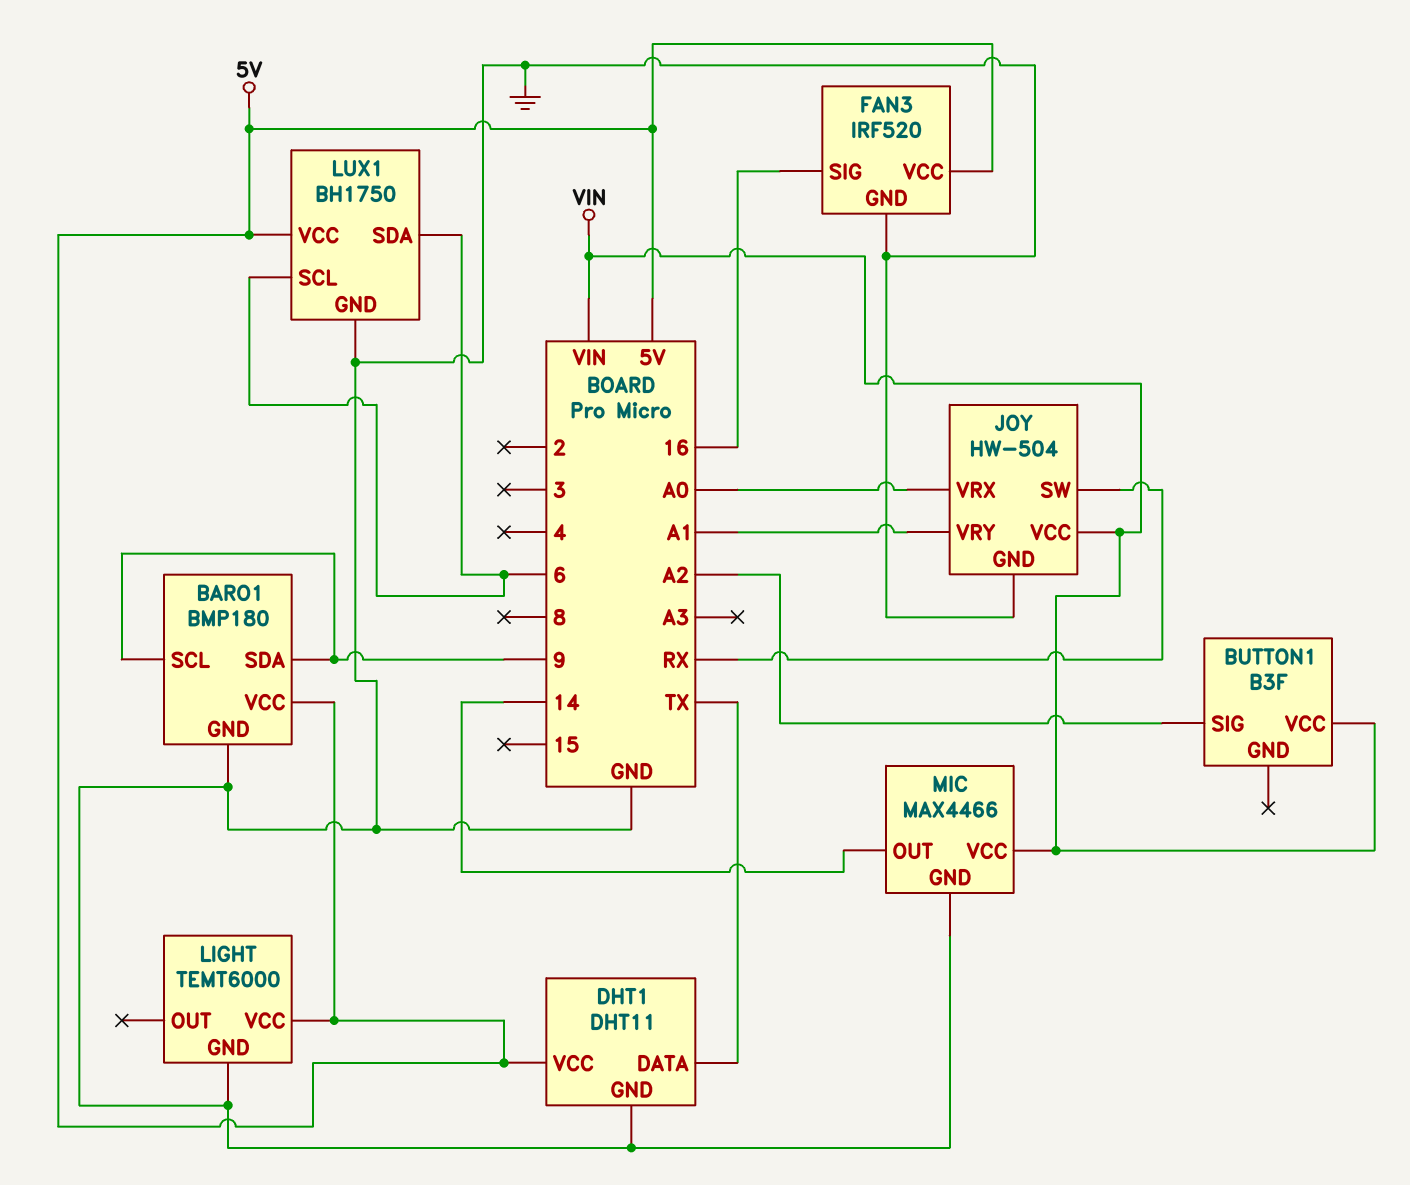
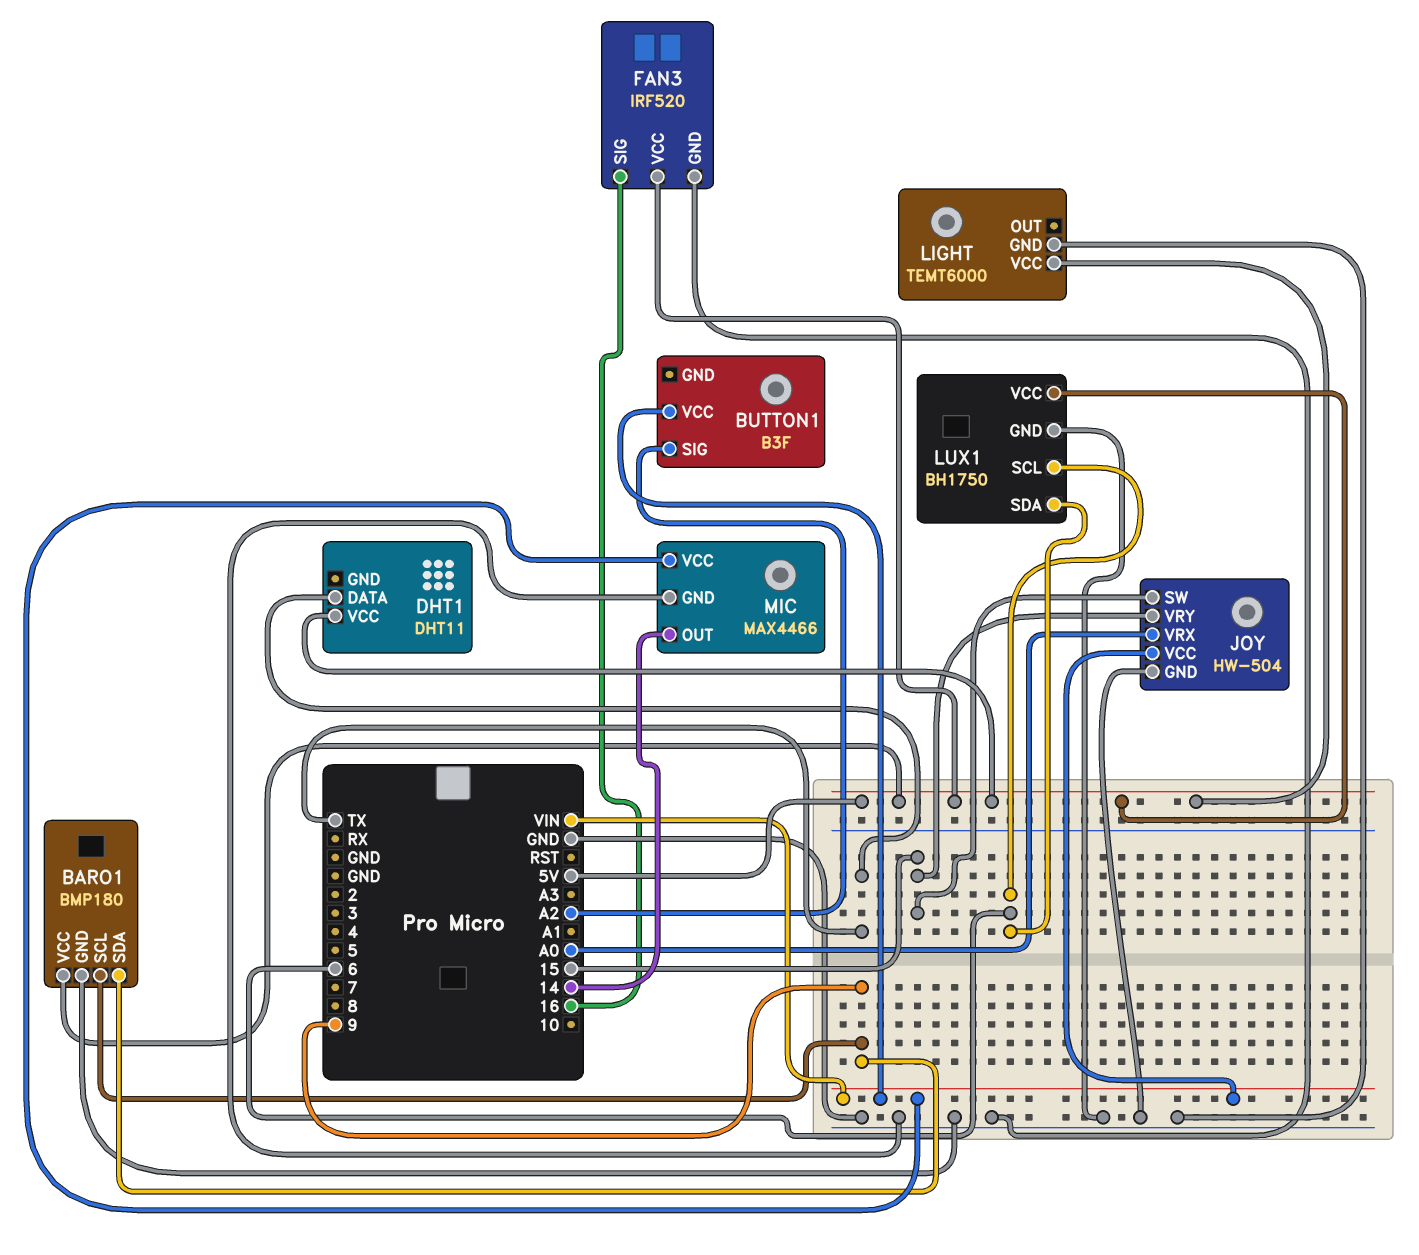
DHT1 pin GND: GND -> none
JOY pin SW: RX -> 15
JOY pin VRY: A1 -> 15

